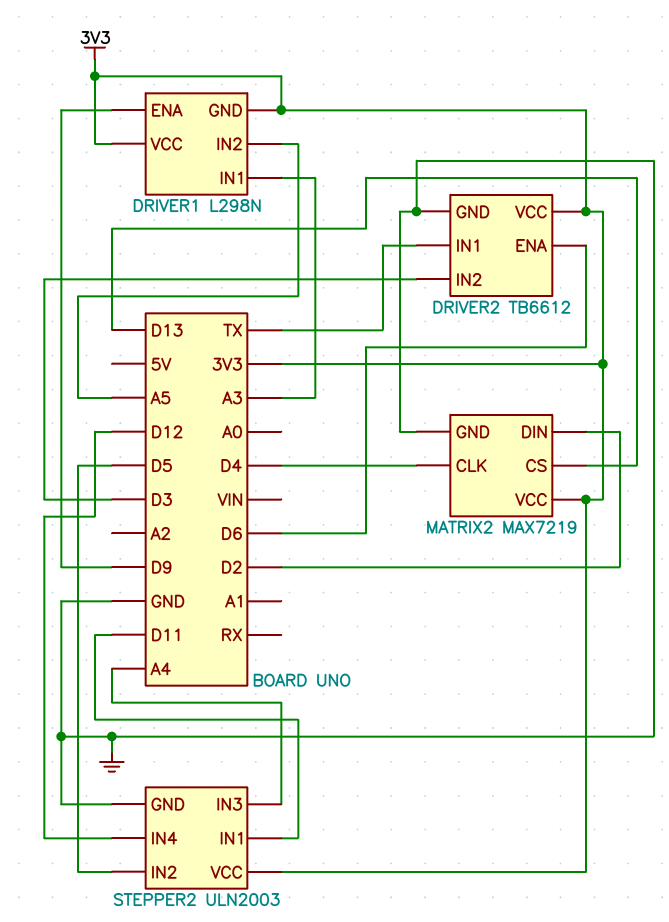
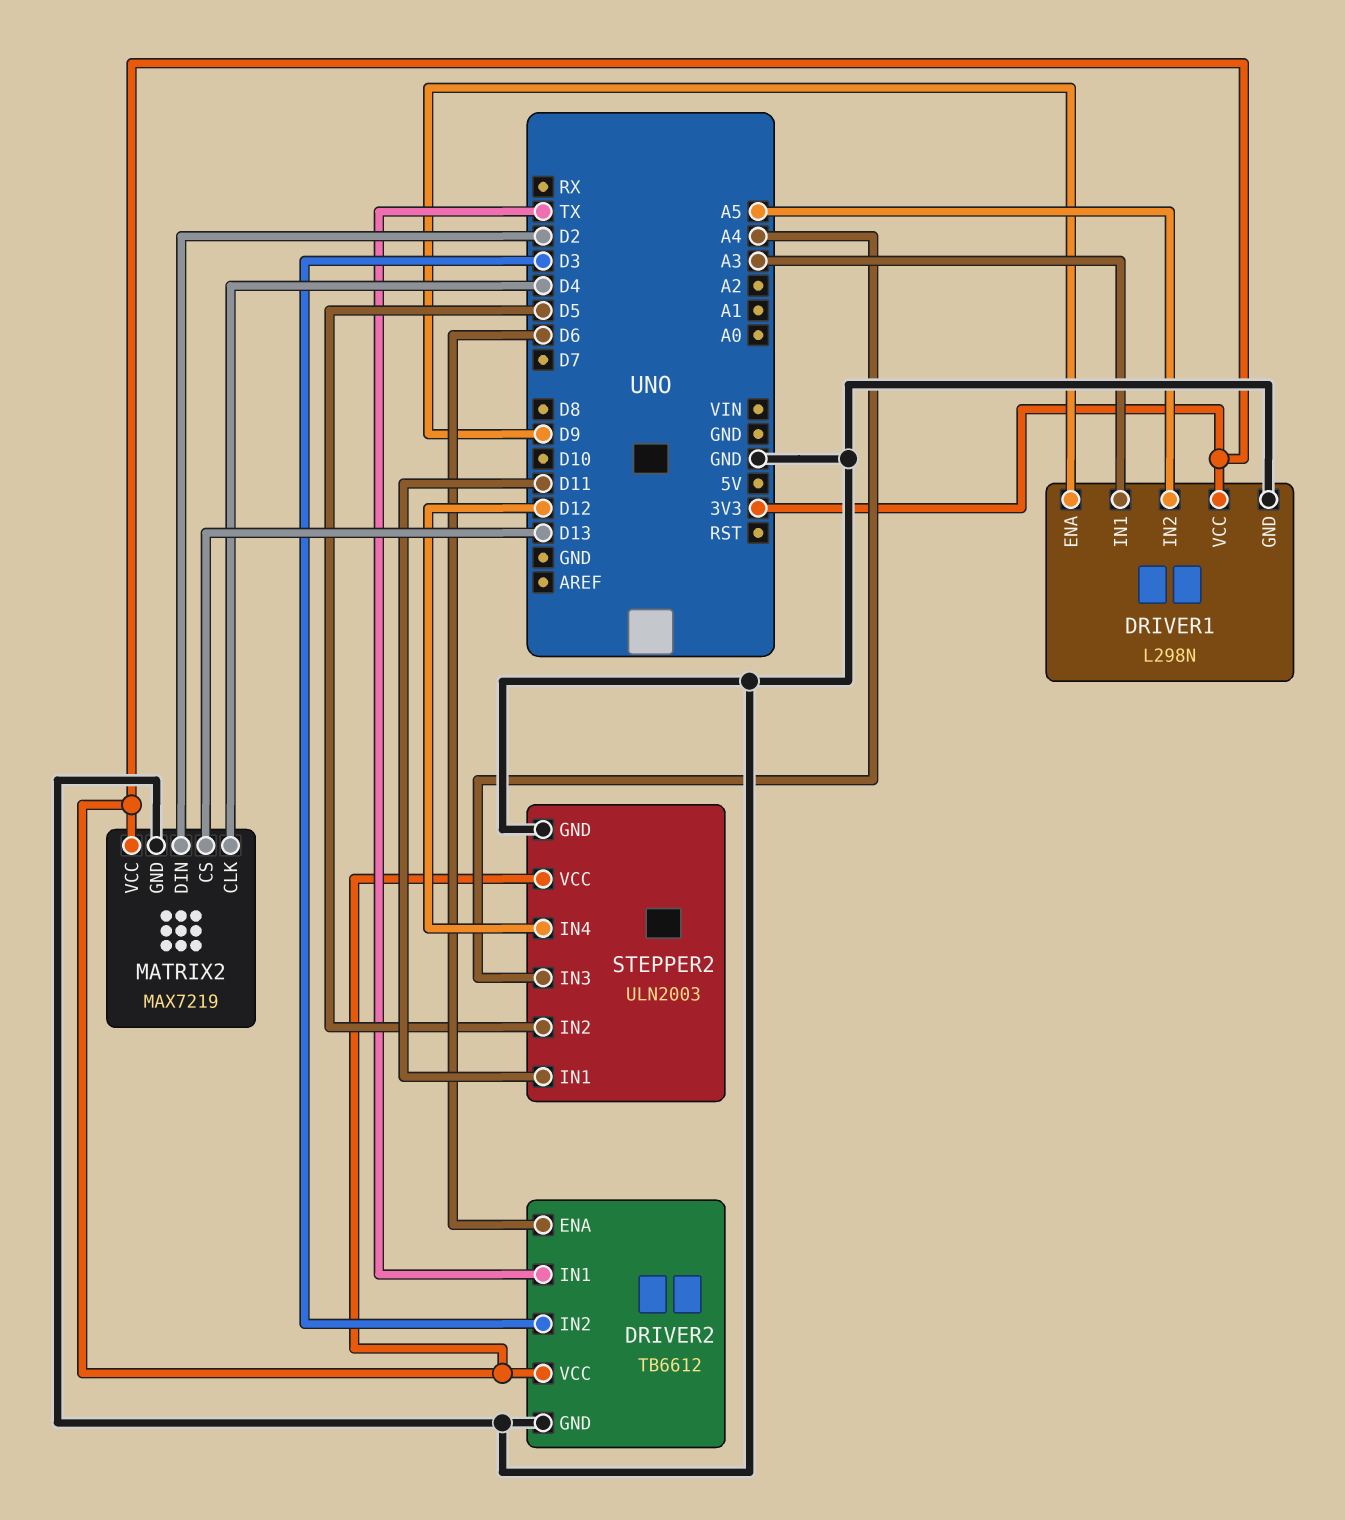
DRIVER1 pin GND: 3V3 -> GND

